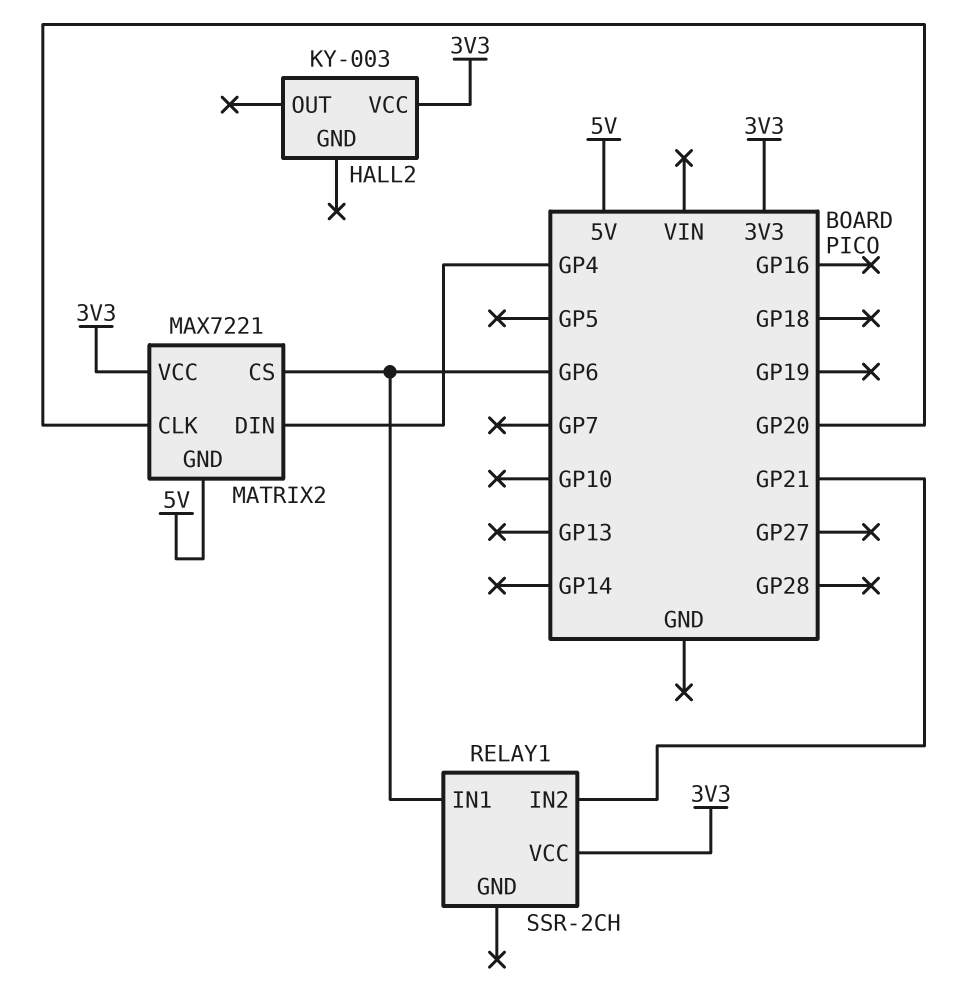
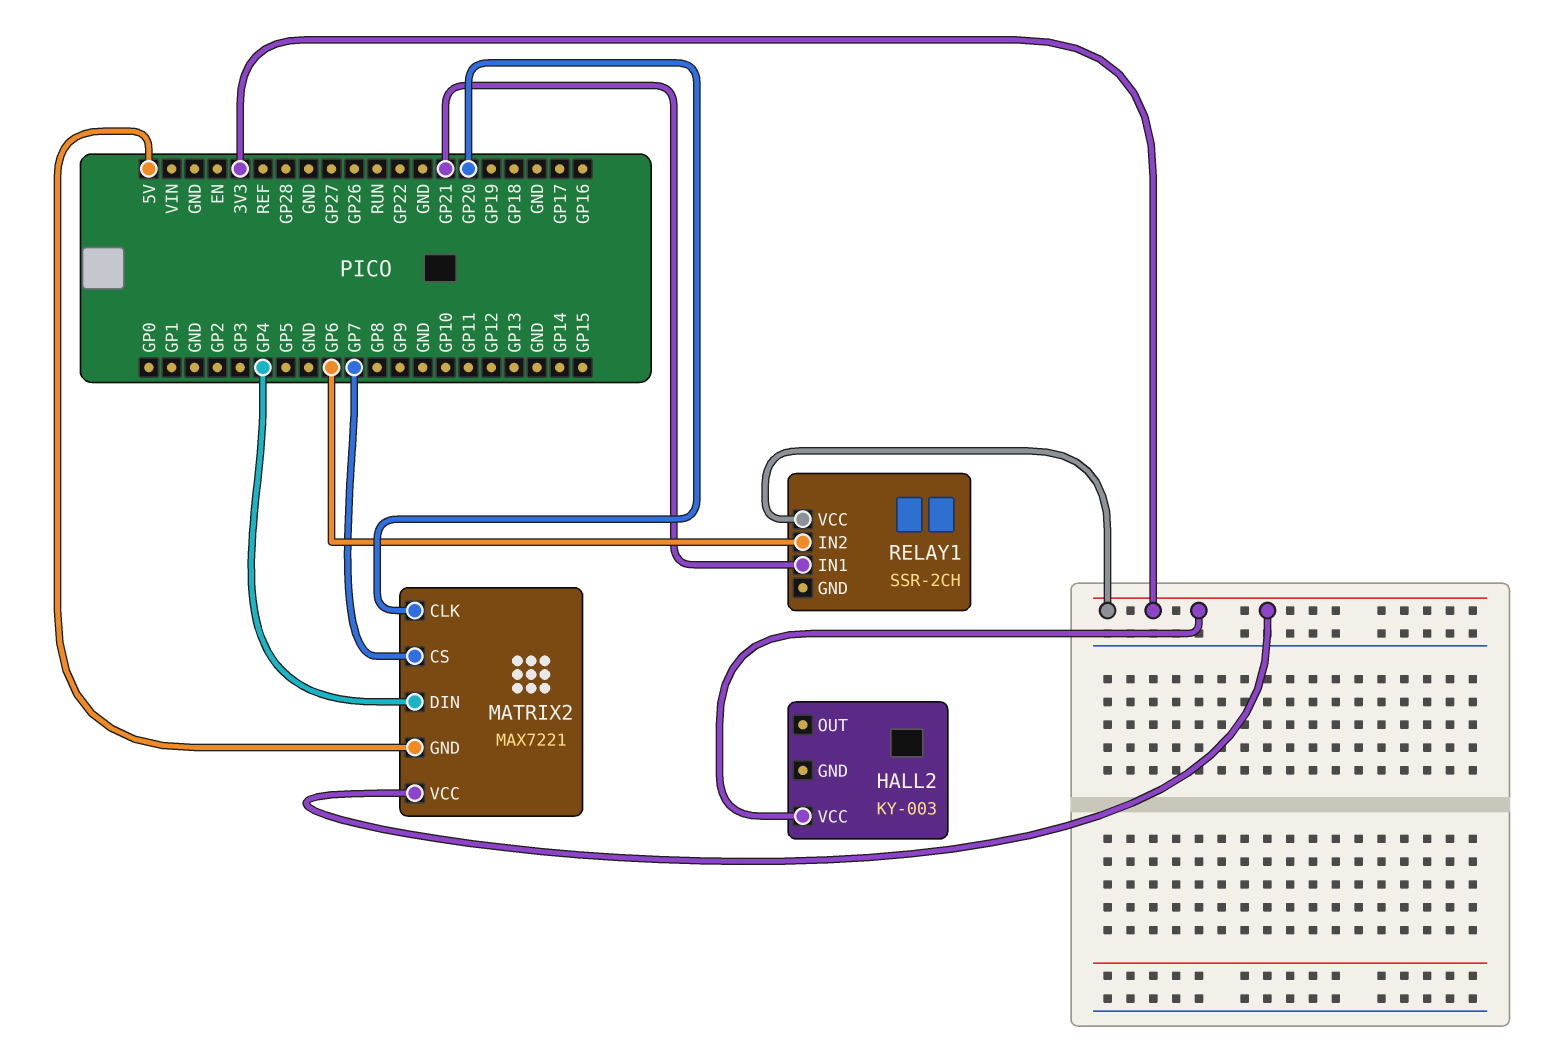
MATRIX2 pin CS: GP6 -> GP7
RELAY1 pin IN1: GP6 -> GP21
RELAY1 pin IN2: GP21 -> GP6

